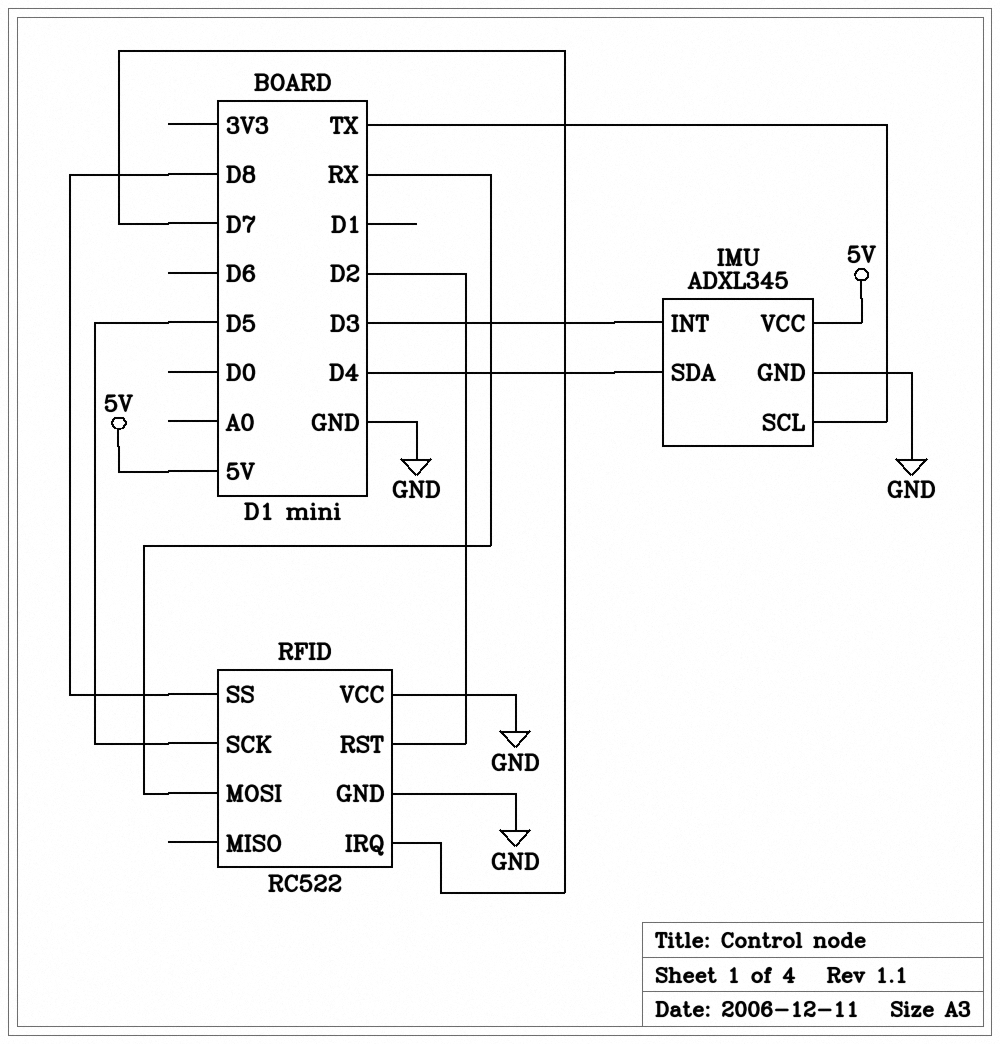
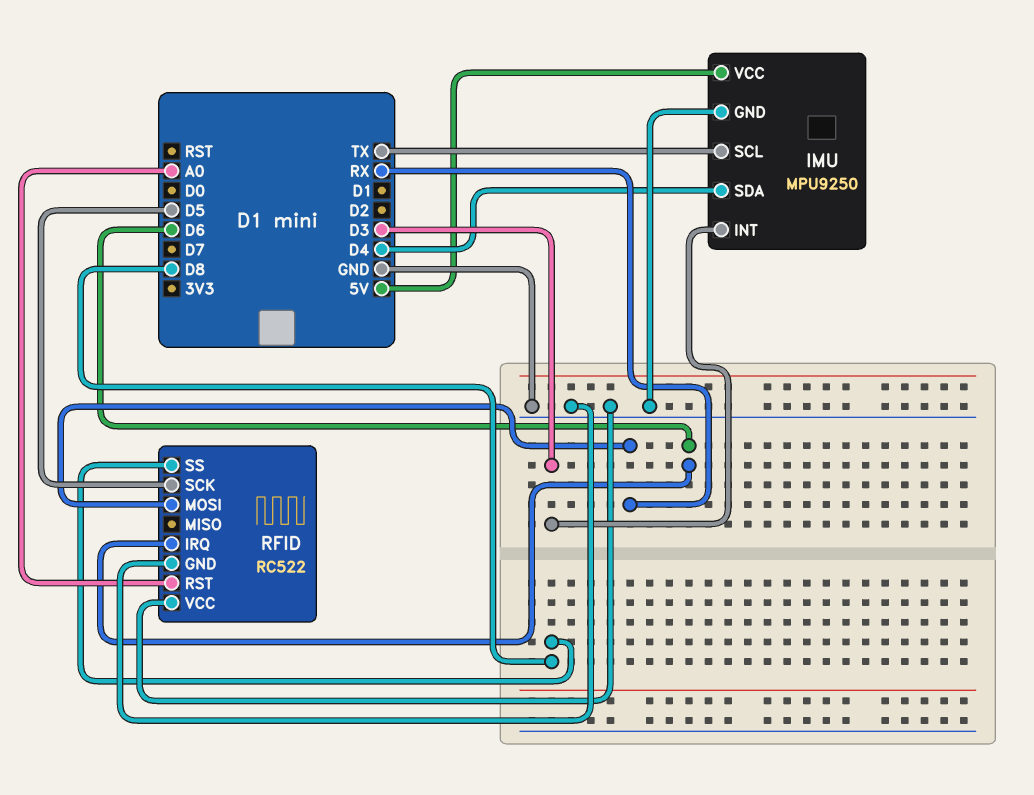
IMU: ADXL345 -> MPU9250
RFID pin IRQ: D7 -> D6
RFID pin RST: D2 -> A0

